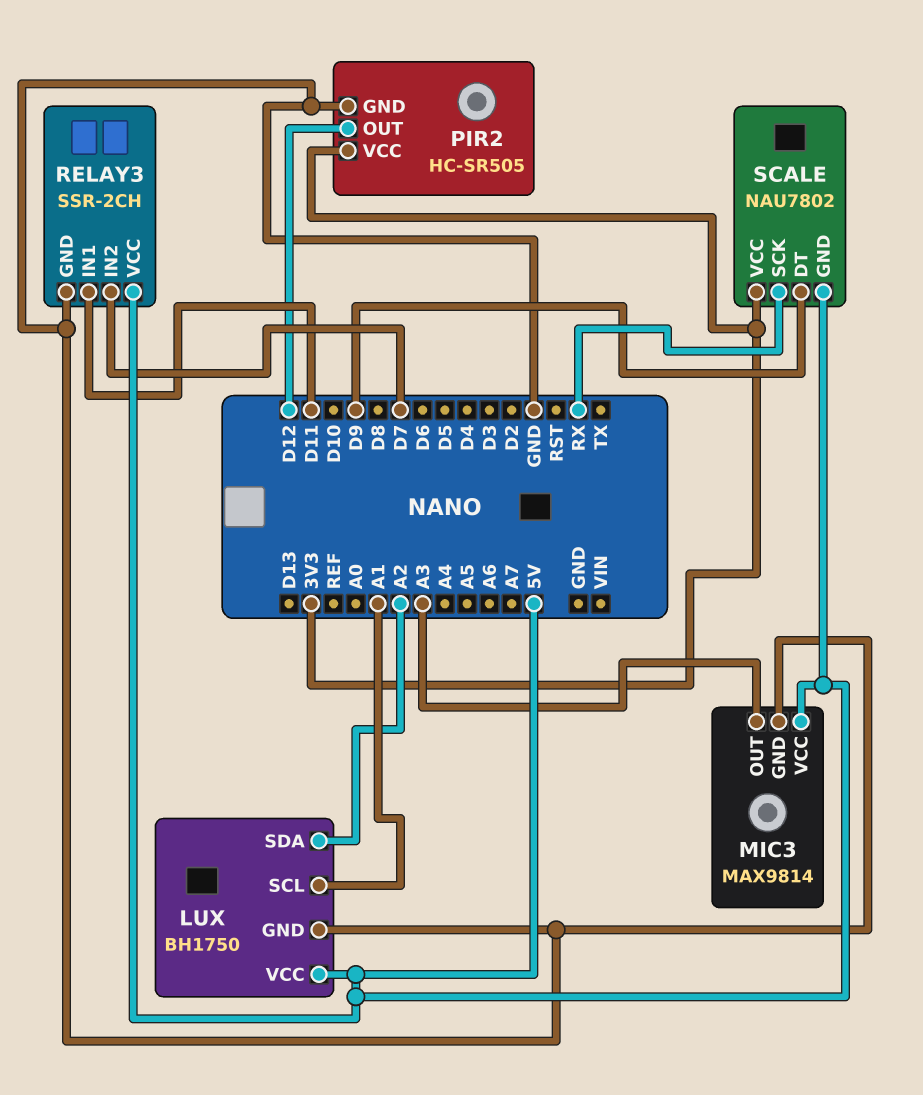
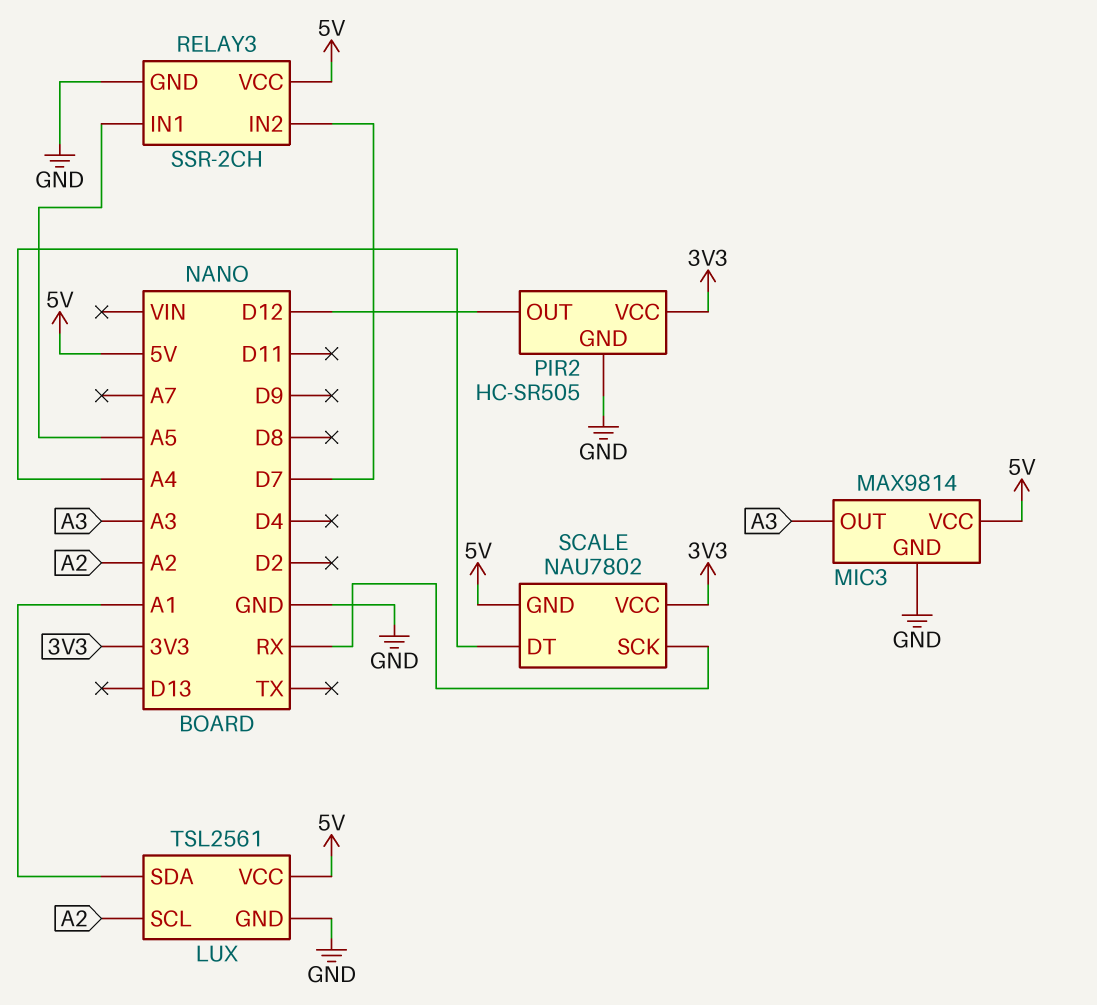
LUX: BH1750 -> TSL2561
LUX pin SCL: A1 -> A2
LUX pin SDA: A2 -> A1
RELAY3 pin IN1: D11 -> A5
SCALE pin DT: D9 -> A4

